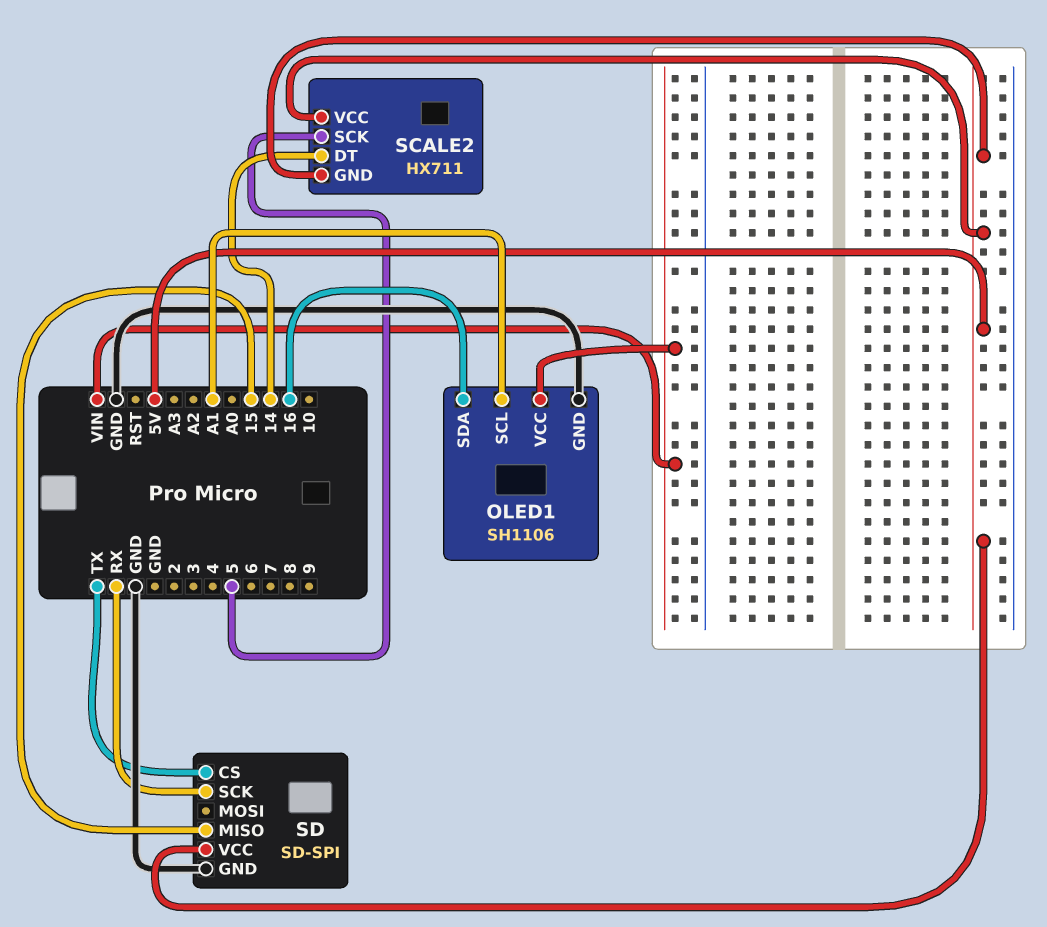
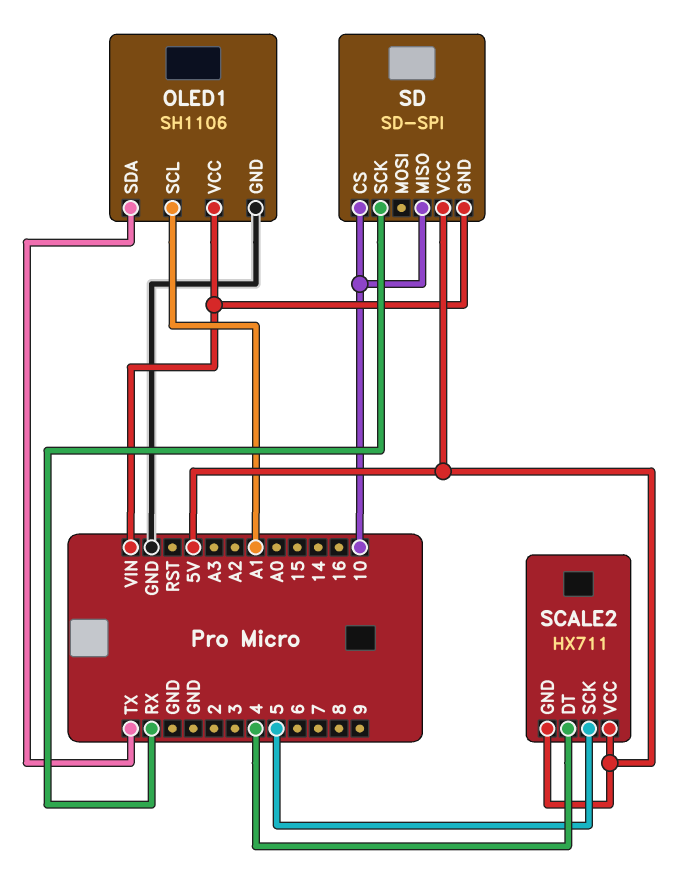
OLED1 pin SDA: 16 -> TX
SCALE2 pin DT: 14 -> 4
SD pin CS: TX -> 10
SD pin GND: GND -> VIN
SD pin MISO: 15 -> 10

